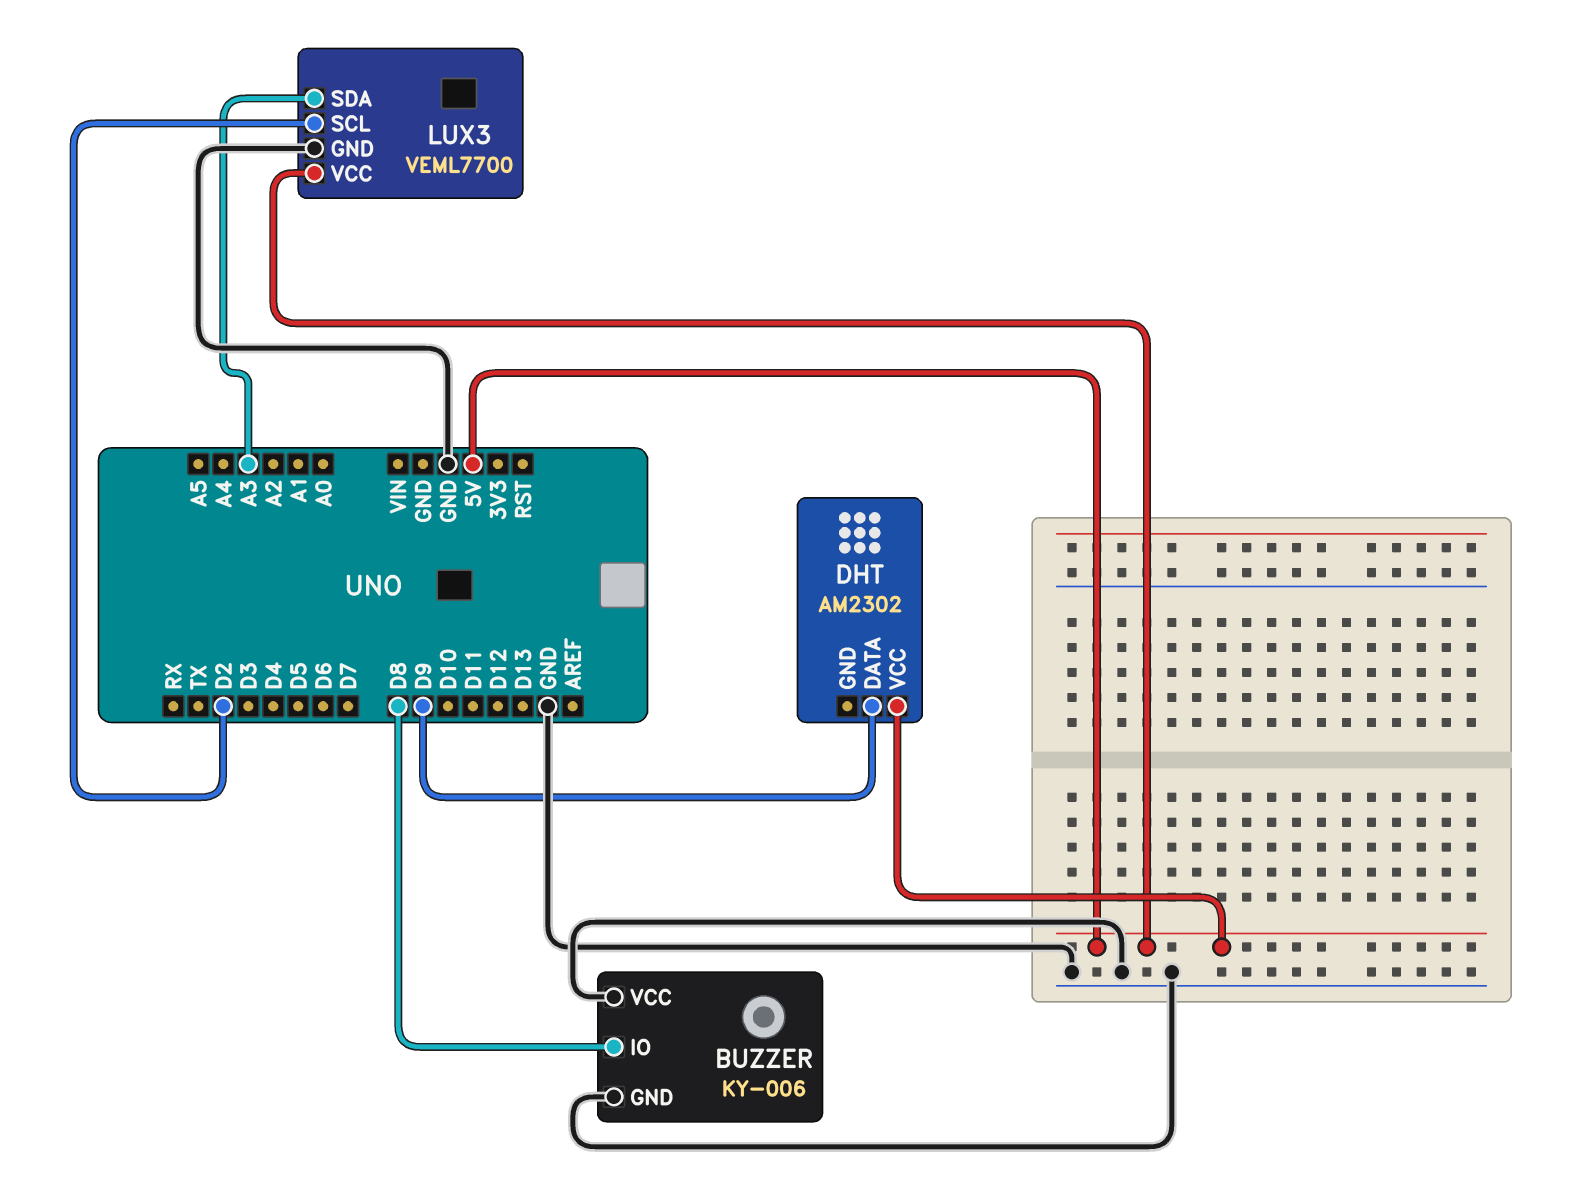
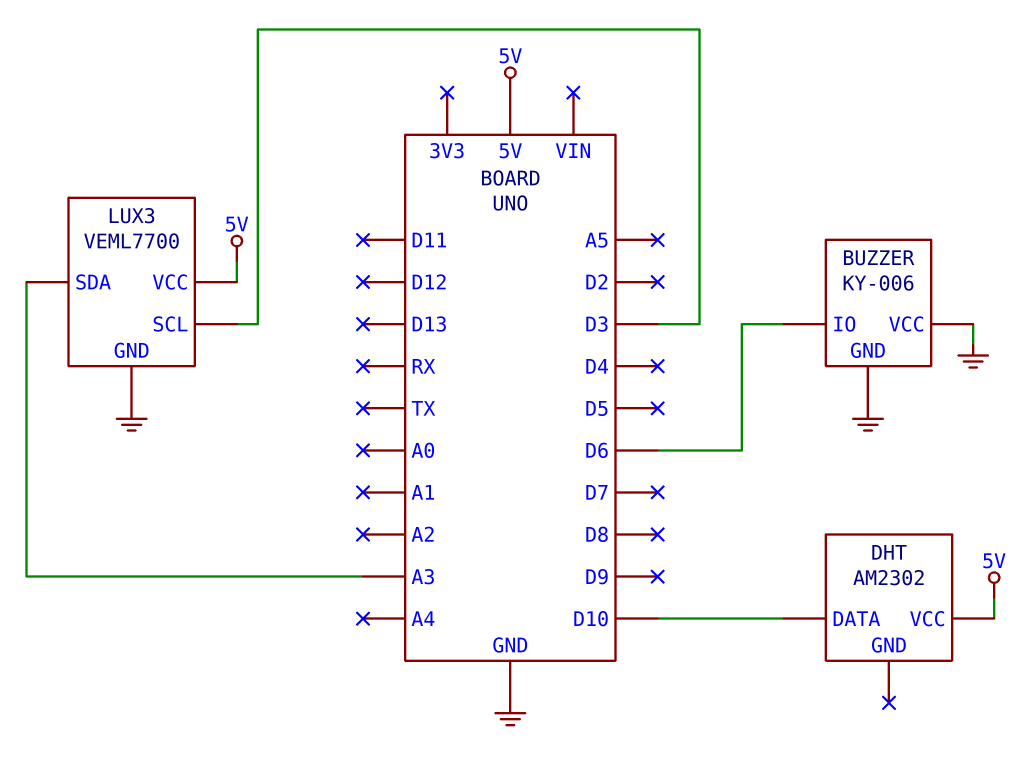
BUZZER pin IO: D8 -> D6
DHT pin DATA: D9 -> D10
LUX3 pin SCL: D2 -> D3

